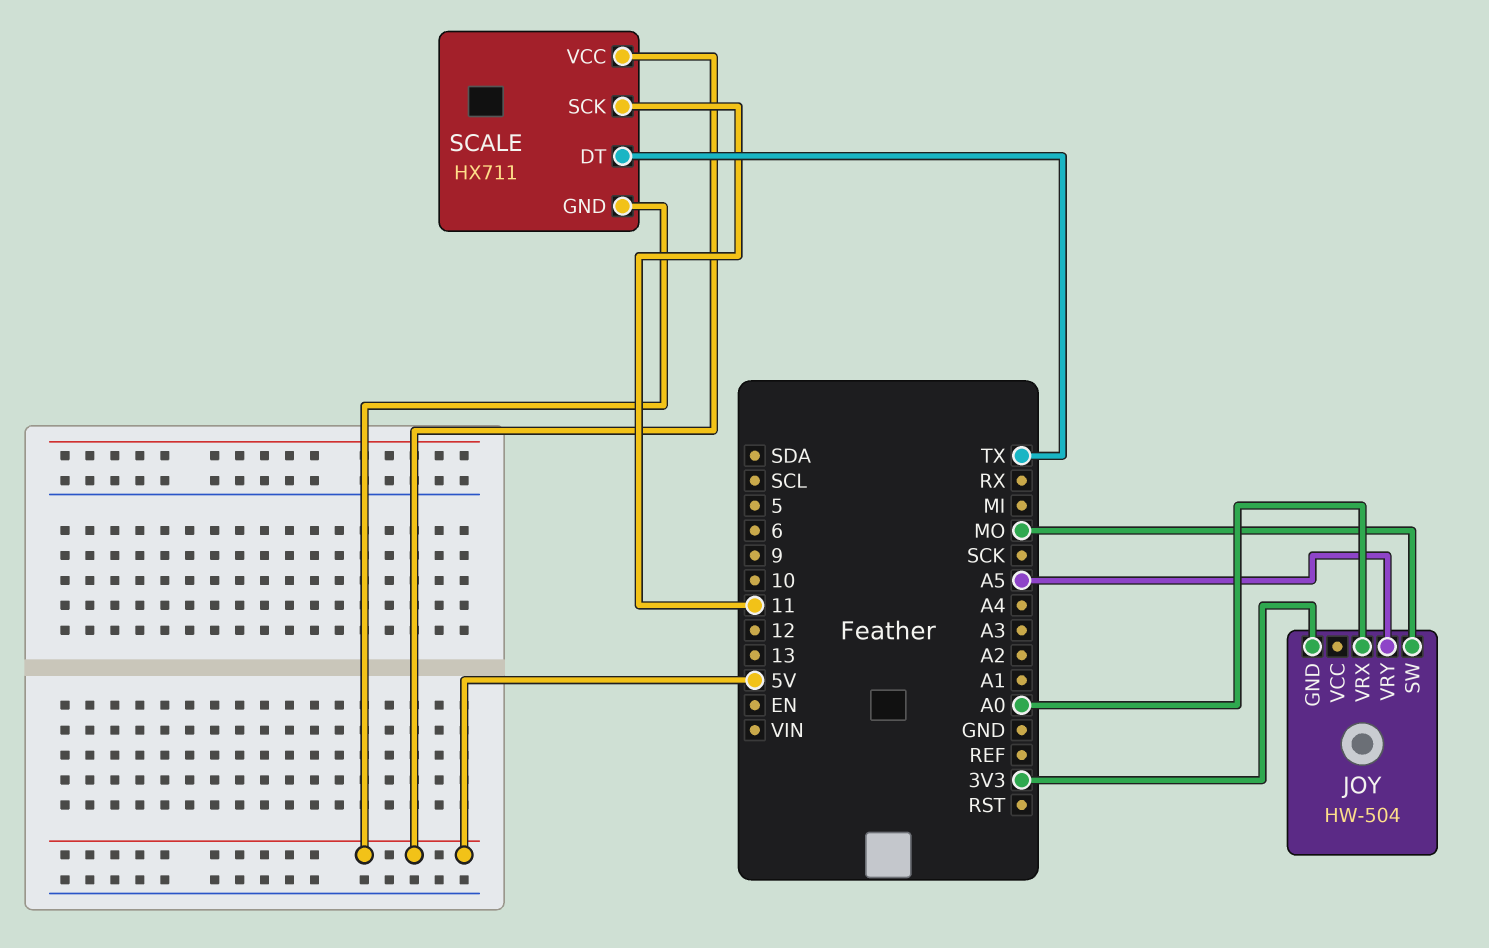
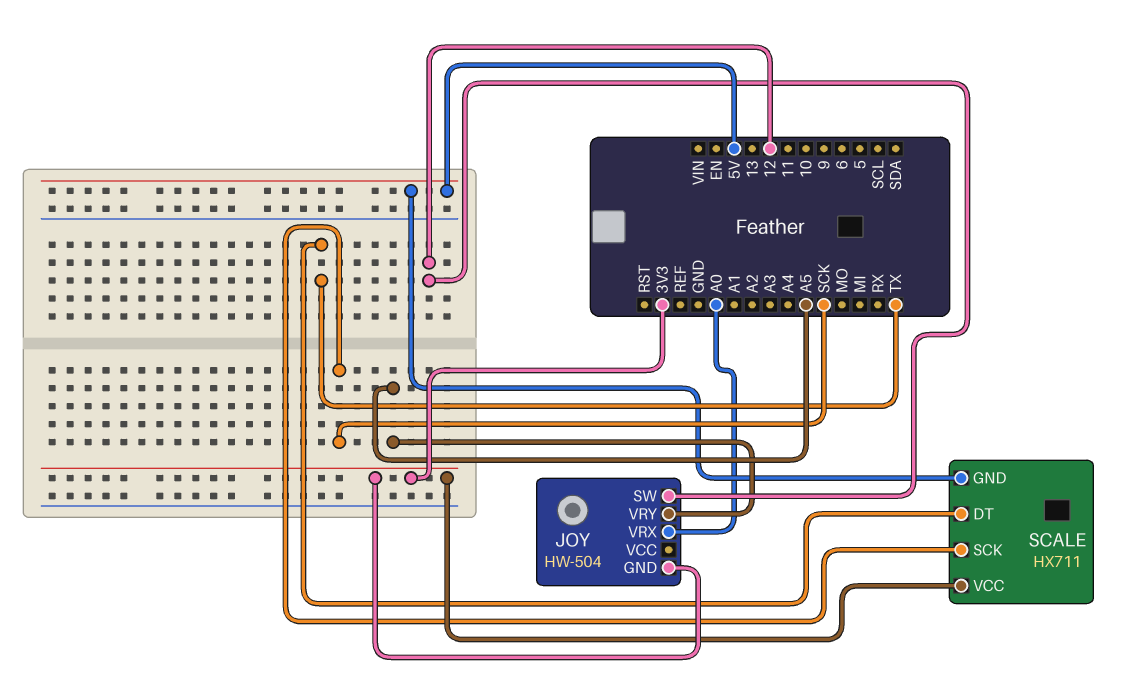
JOY pin SW: MO -> 12
SCALE pin SCK: 11 -> SCK
SCALE pin VCC: 5V -> 3V3

